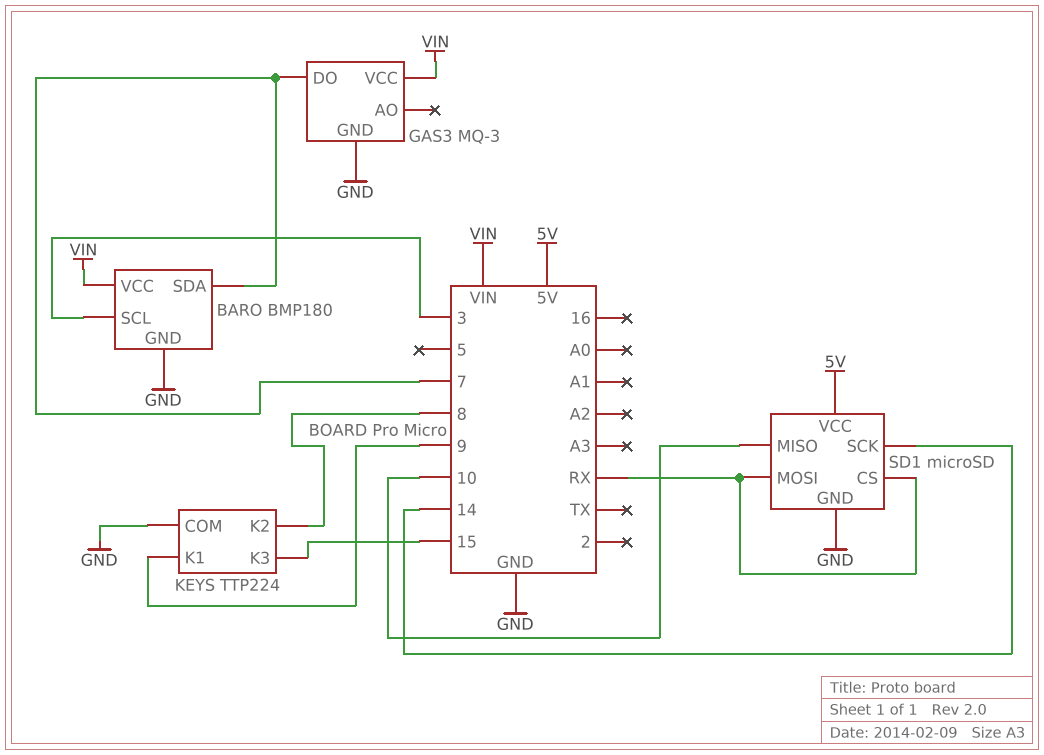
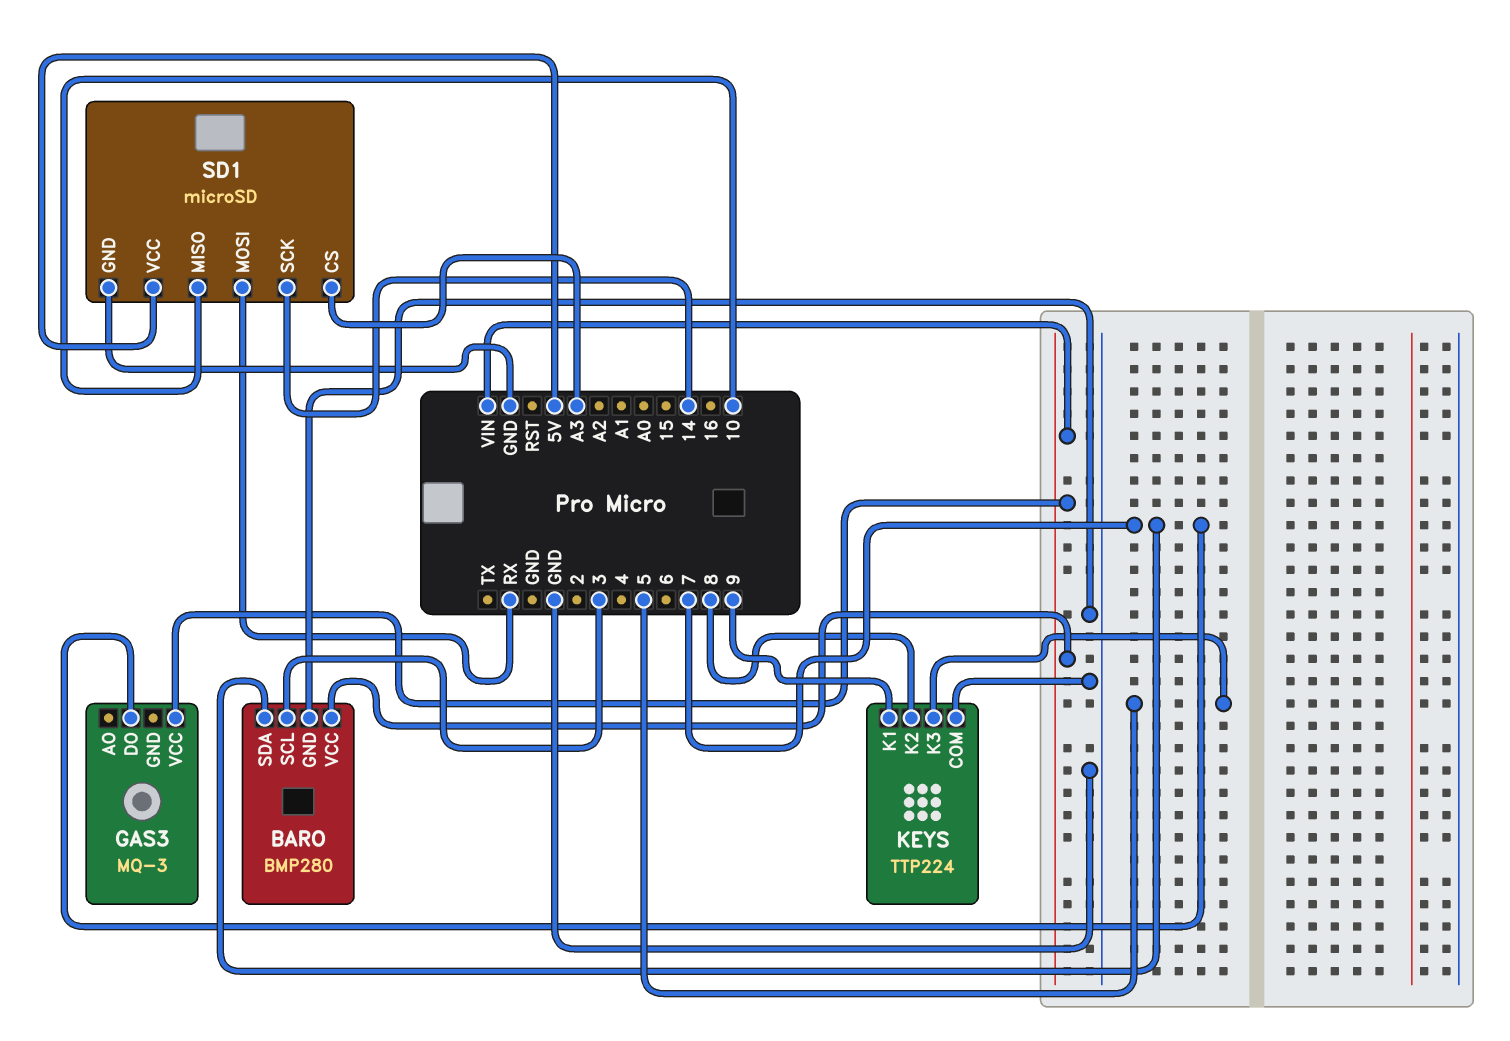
BARO: BMP180 -> BMP280
GAS3 pin GND: GND -> none
KEYS pin K3: 15 -> 5
SD1 pin CS: RX -> A3

